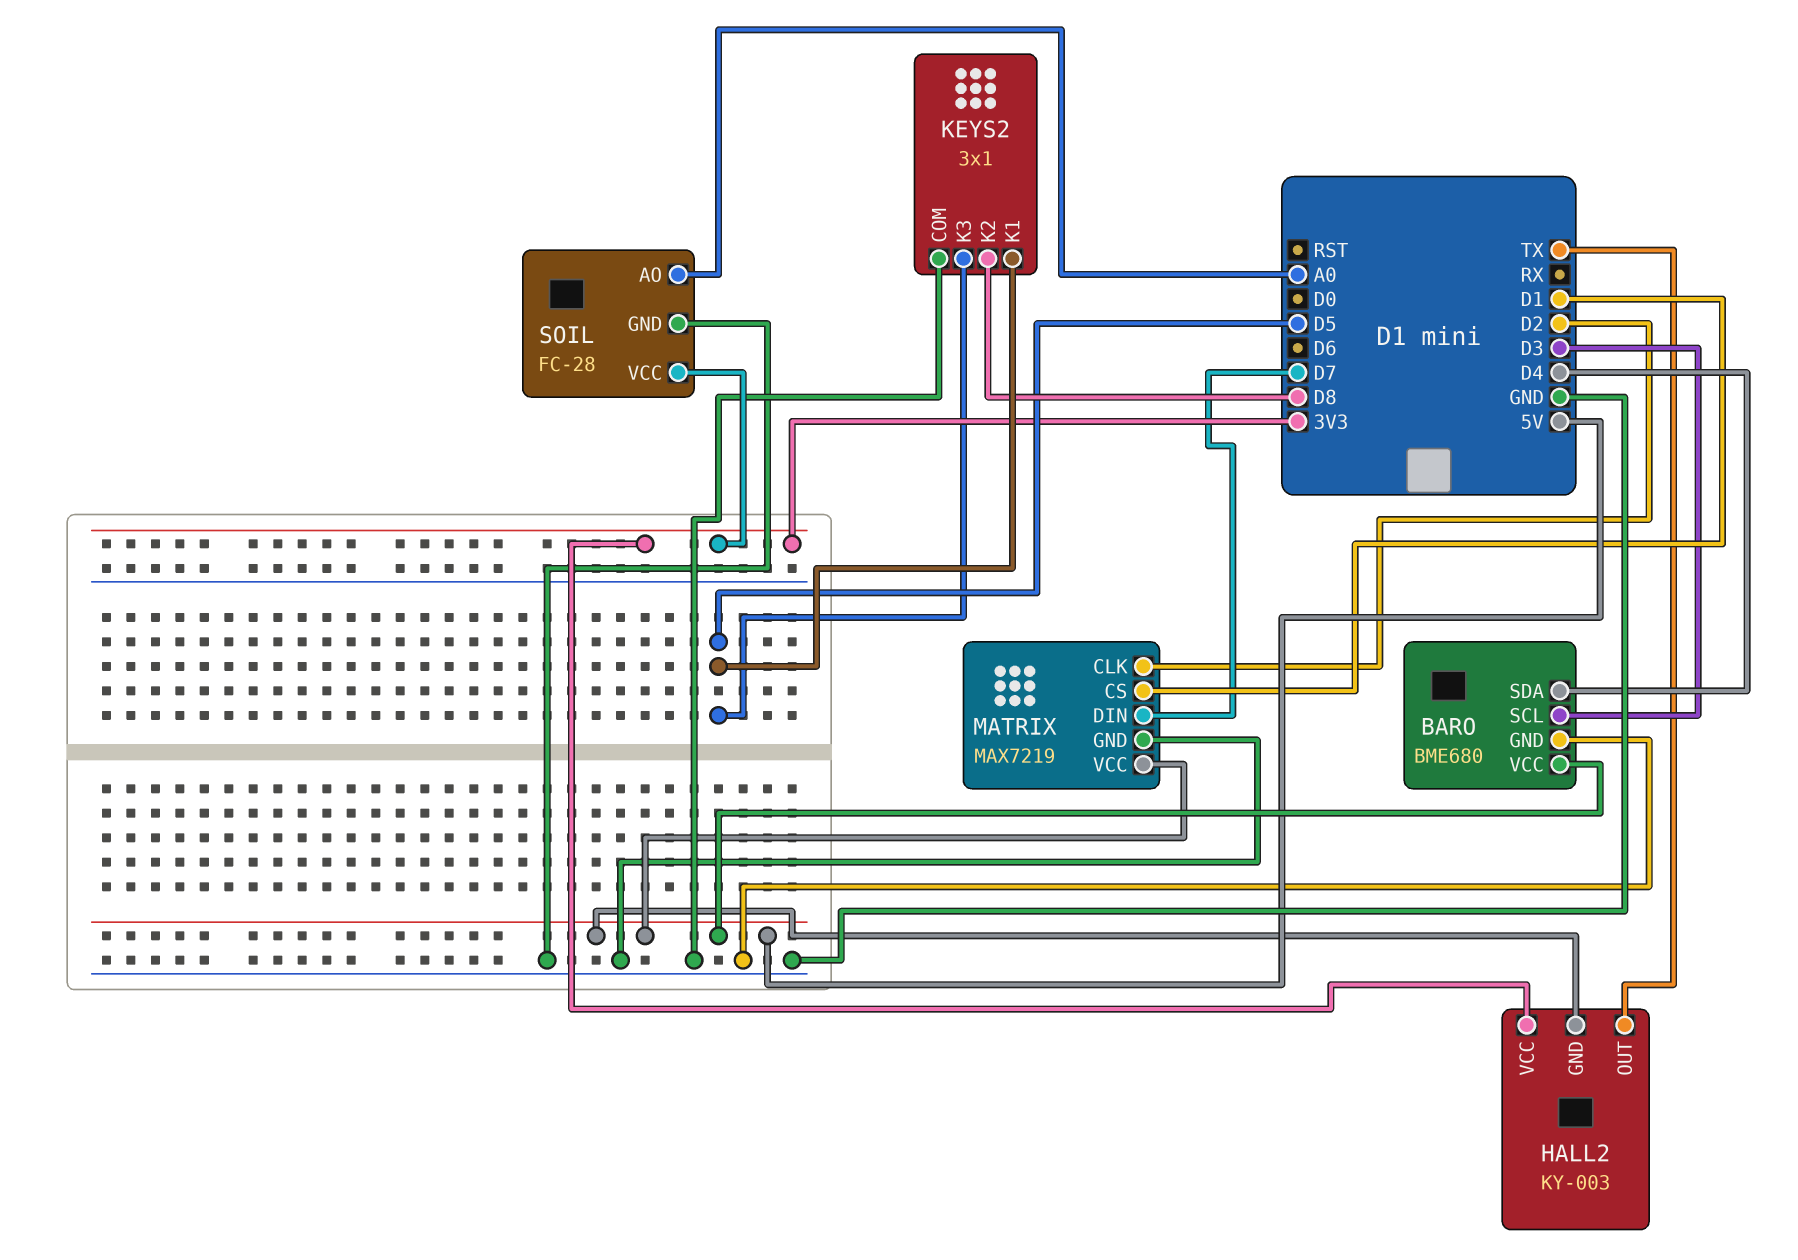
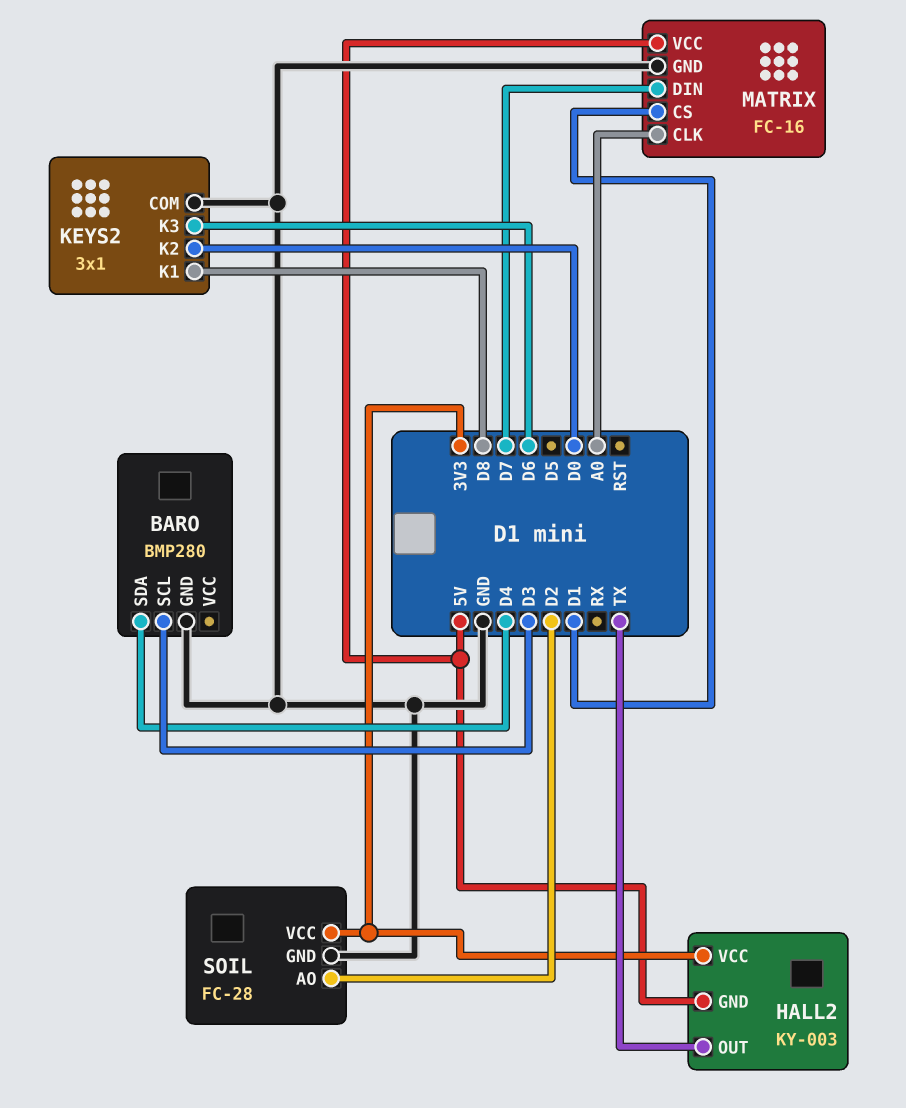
BARO: BME680 -> BMP280
BARO pin VCC: 5V -> none
KEYS2 pin K1: D5 -> D8
KEYS2 pin K2: D8 -> D0
KEYS2 pin K3: D5 -> D6
MATRIX: MAX7219 -> FC-16
MATRIX pin CLK: D2 -> A0
SOIL pin AO: A0 -> D2

